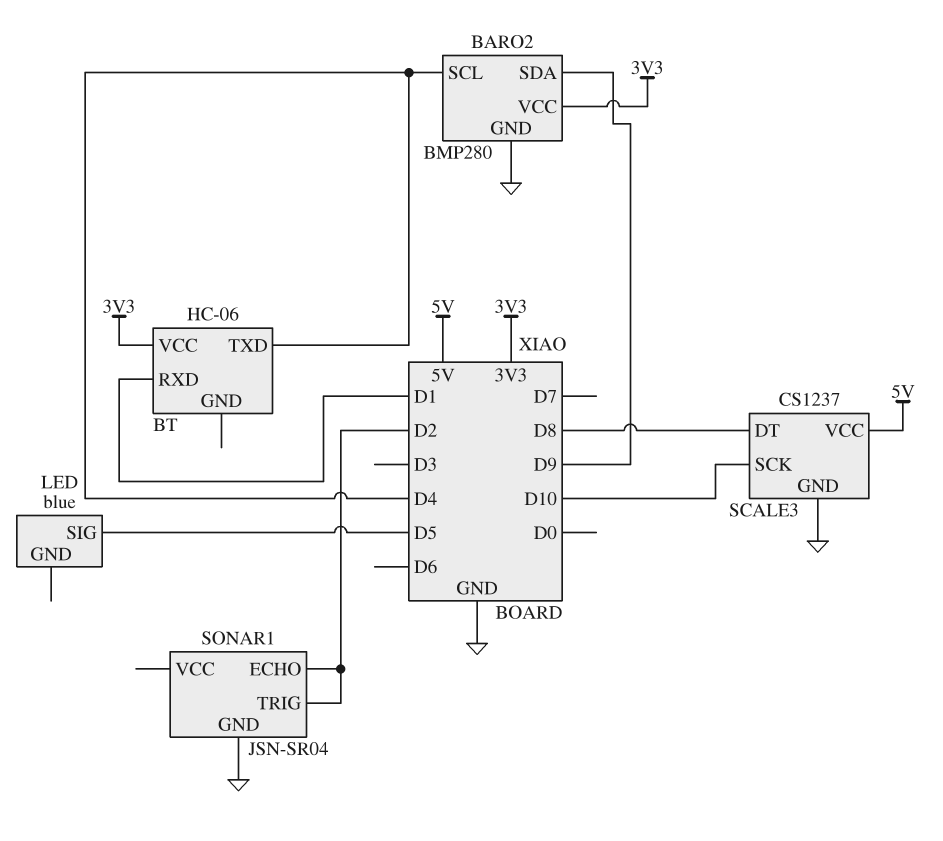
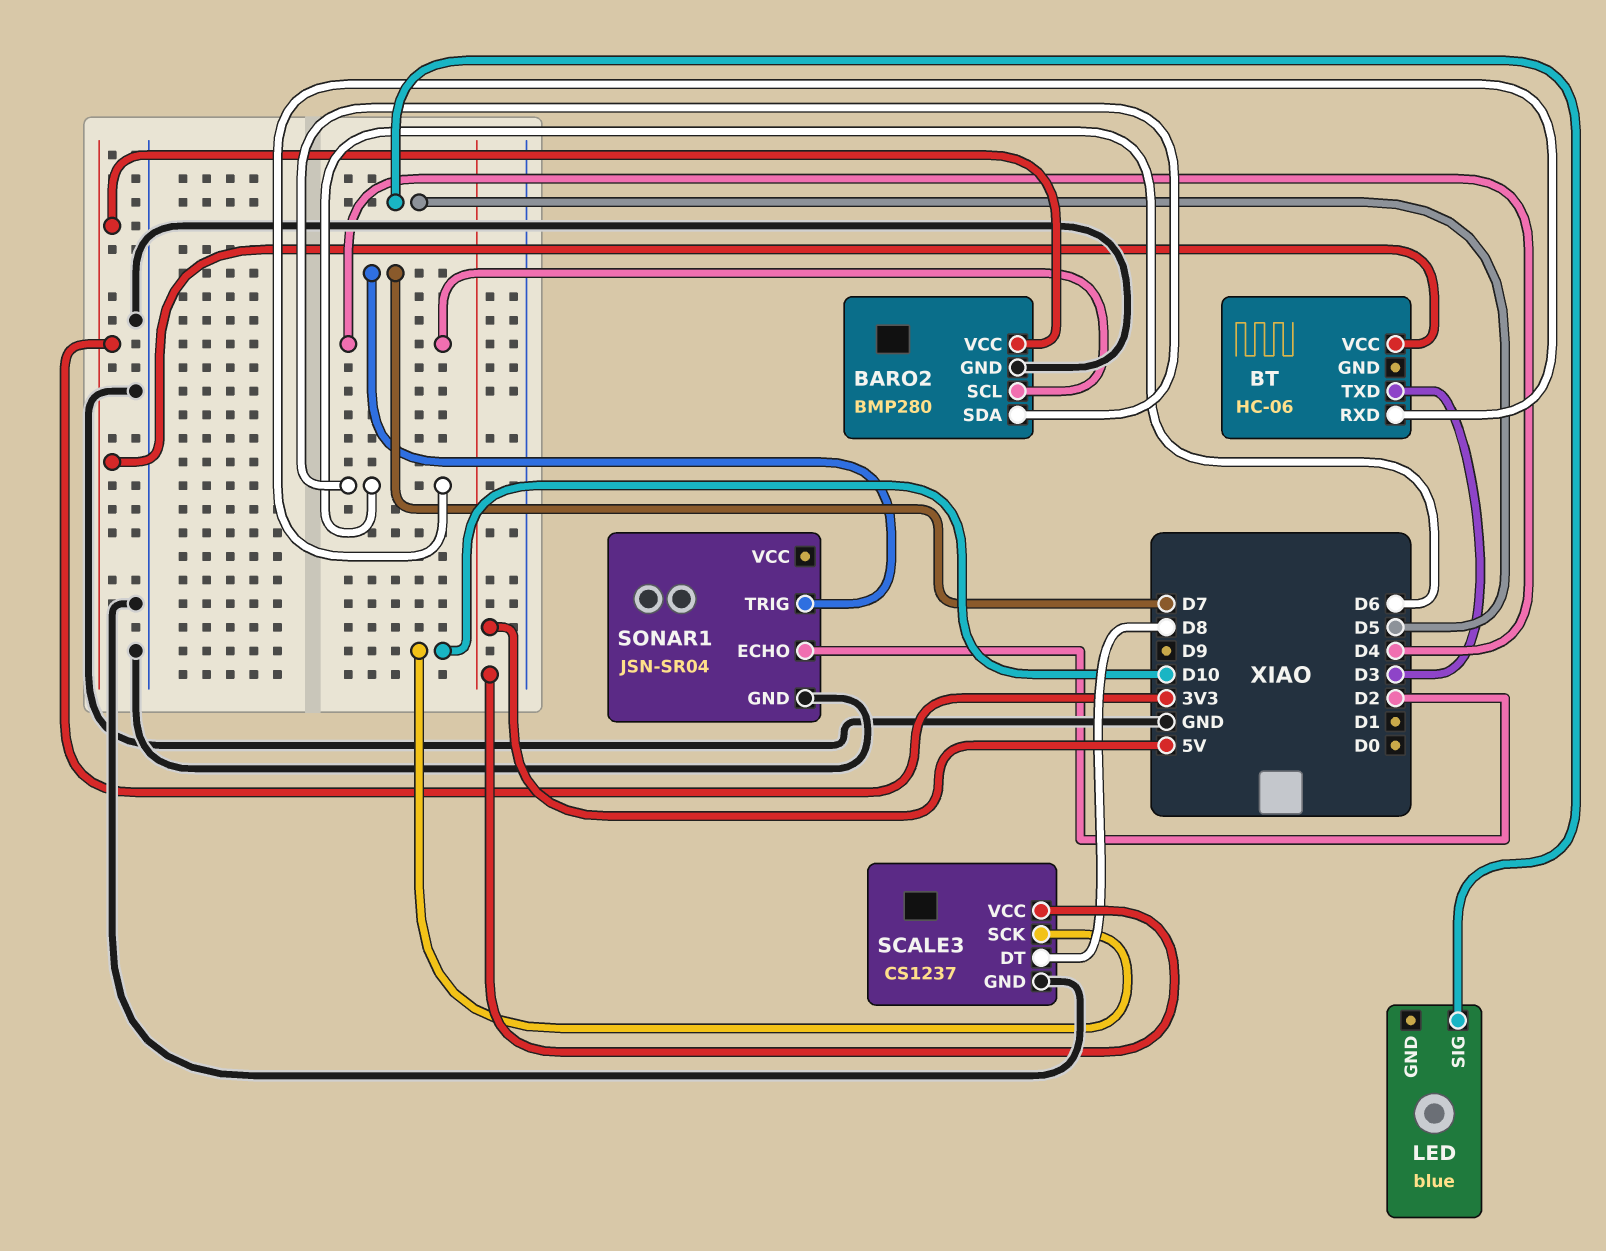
BARO2 pin SDA: D9 -> D6
BT pin RXD: D1 -> D6
BT pin TXD: D4 -> D3
SONAR1 pin TRIG: D2 -> D7

